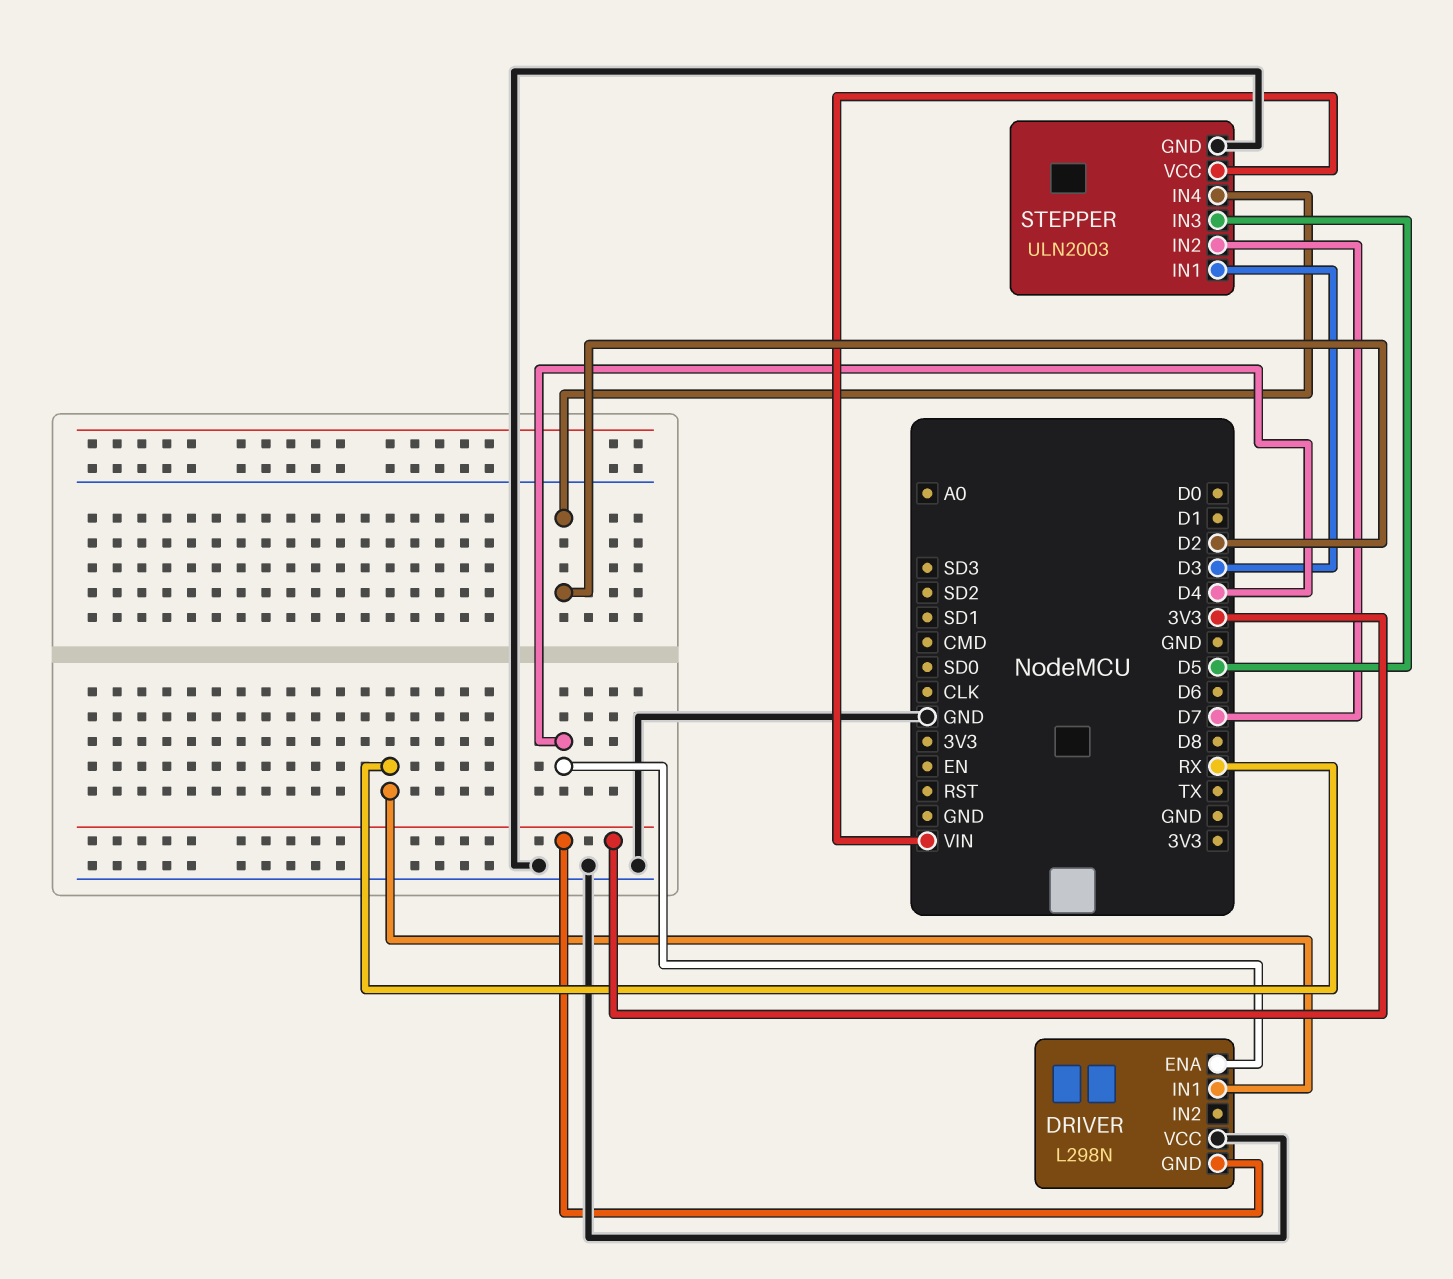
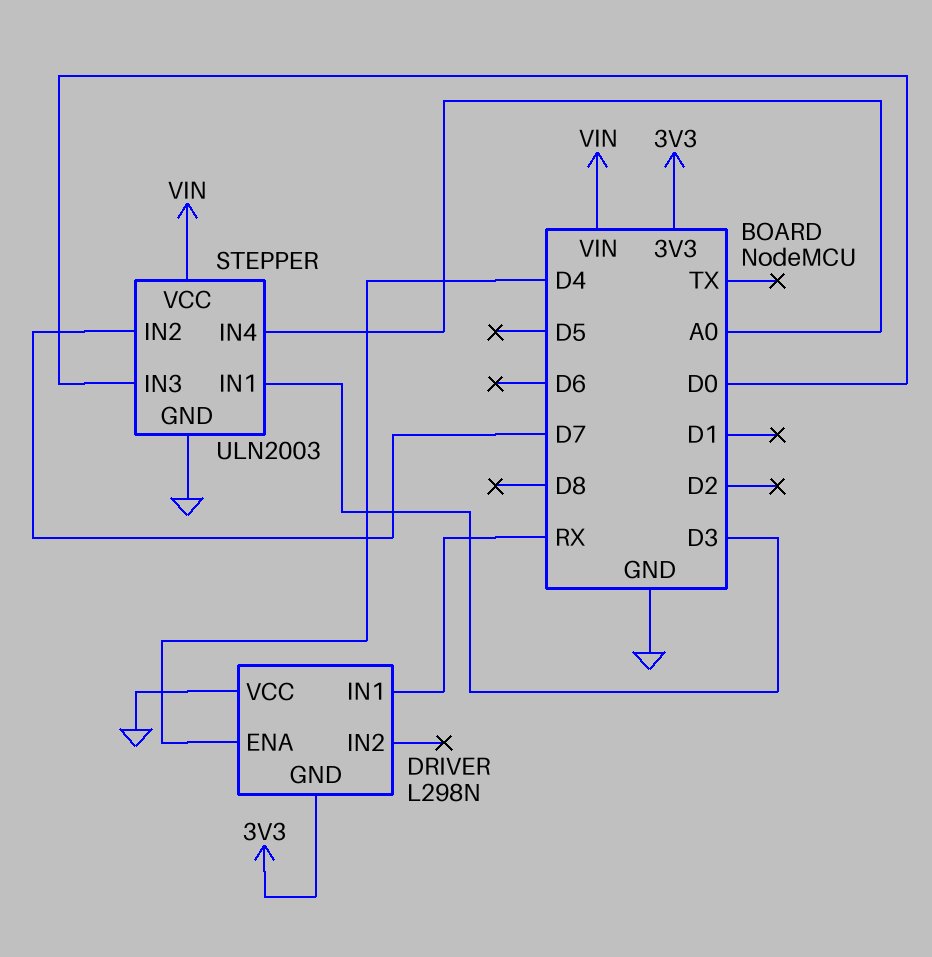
STEPPER pin IN3: D5 -> D0
STEPPER pin IN4: D2 -> A0

